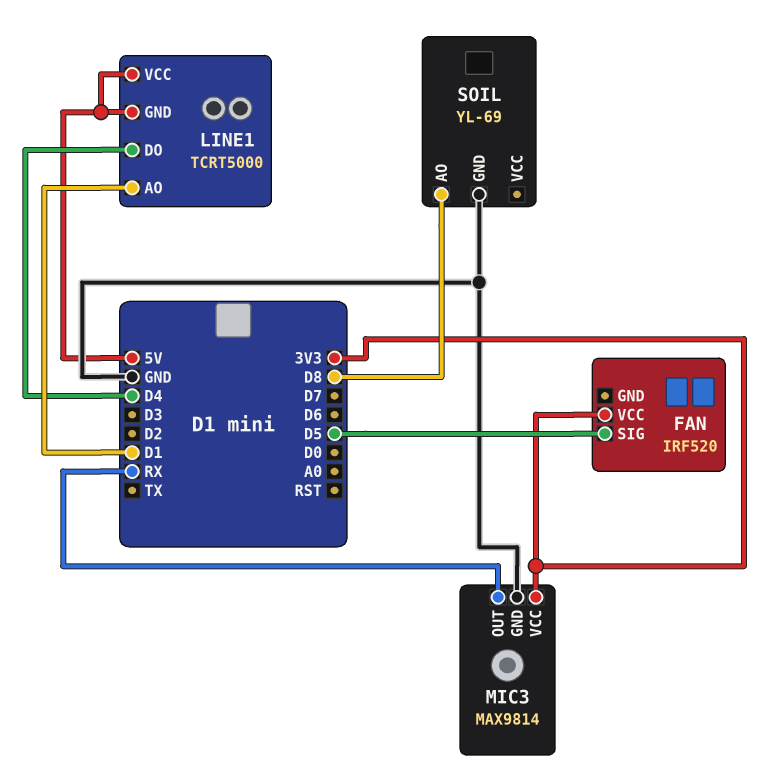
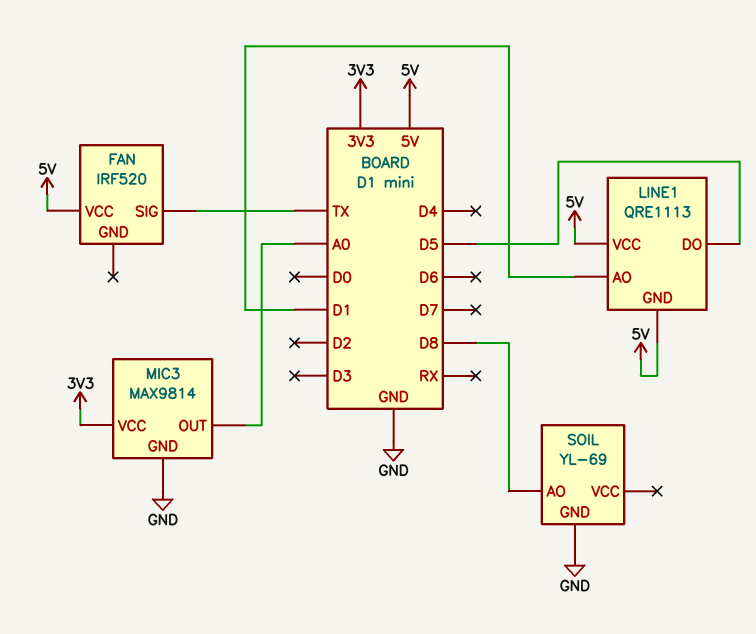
FAN pin SIG: D5 -> TX
FAN pin VCC: 3V3 -> 5V
LINE1: TCRT5000 -> QRE1113
LINE1 pin DO: D4 -> D5
MIC3 pin OUT: RX -> A0

